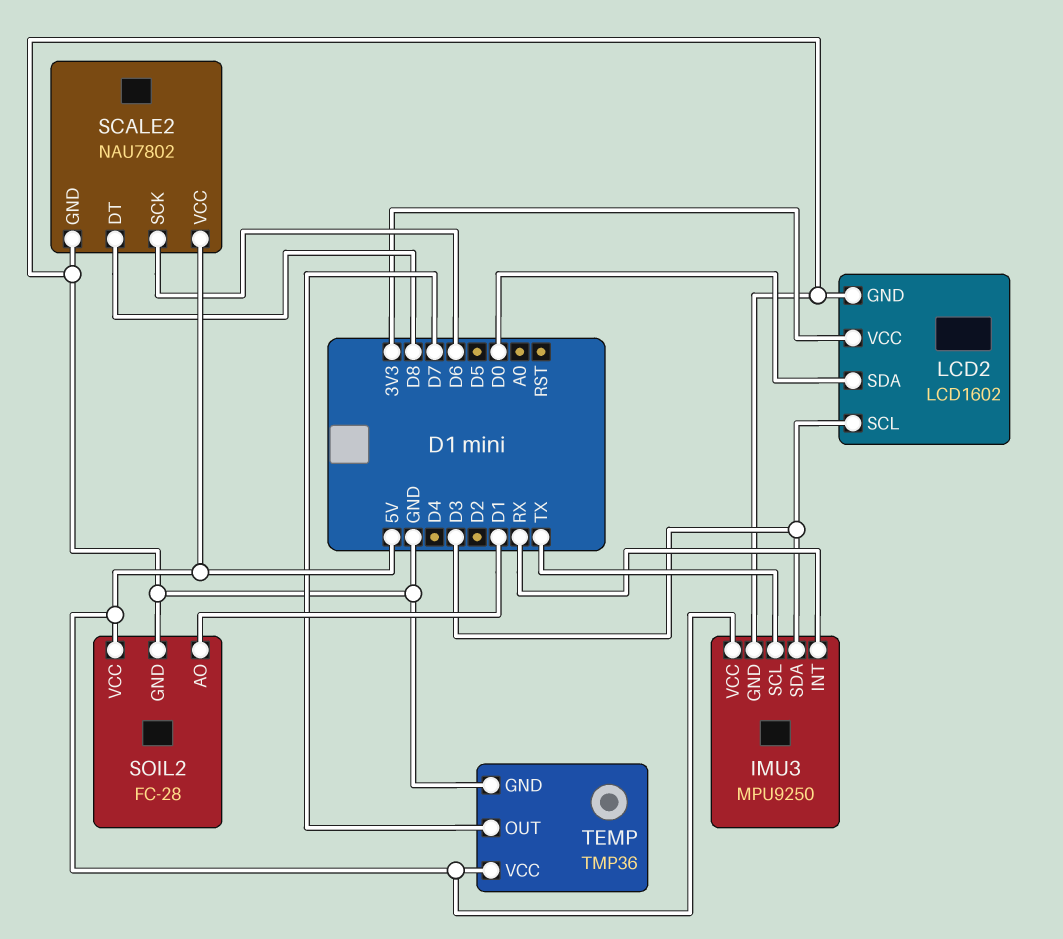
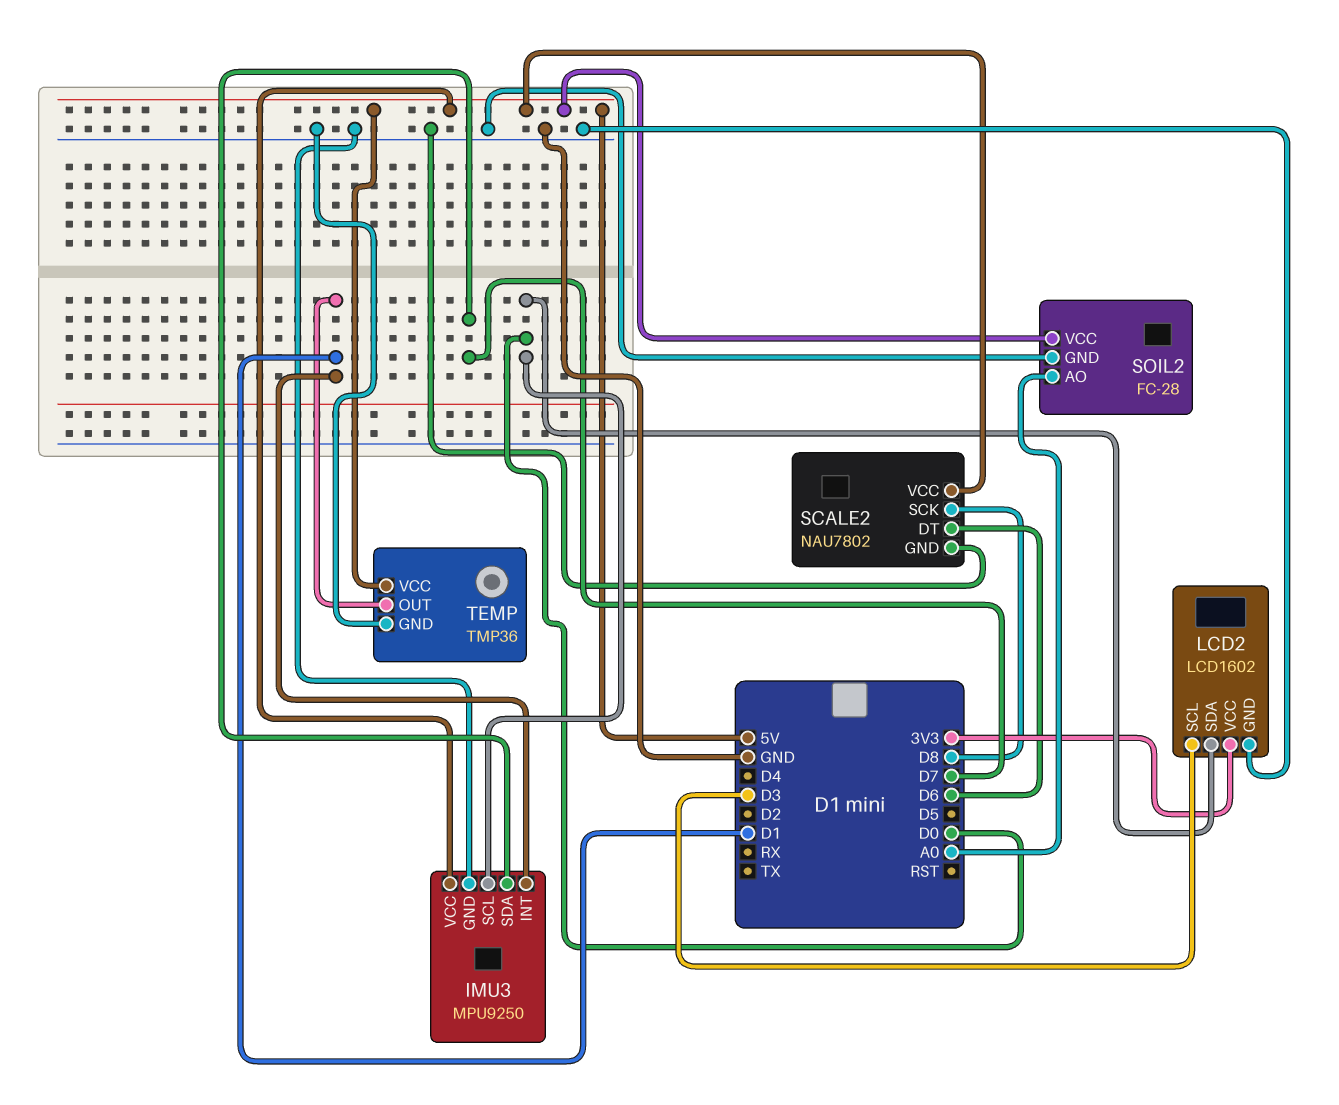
IMU3 pin INT: RX -> D1
IMU3 pin SCL: TX -> D0
IMU3 pin SDA: D3 -> D7
SCALE2 pin DT: D8 -> D6
SCALE2 pin SCK: D6 -> D8
SOIL2 pin AO: D1 -> A0
TEMP pin OUT: D7 -> D1

